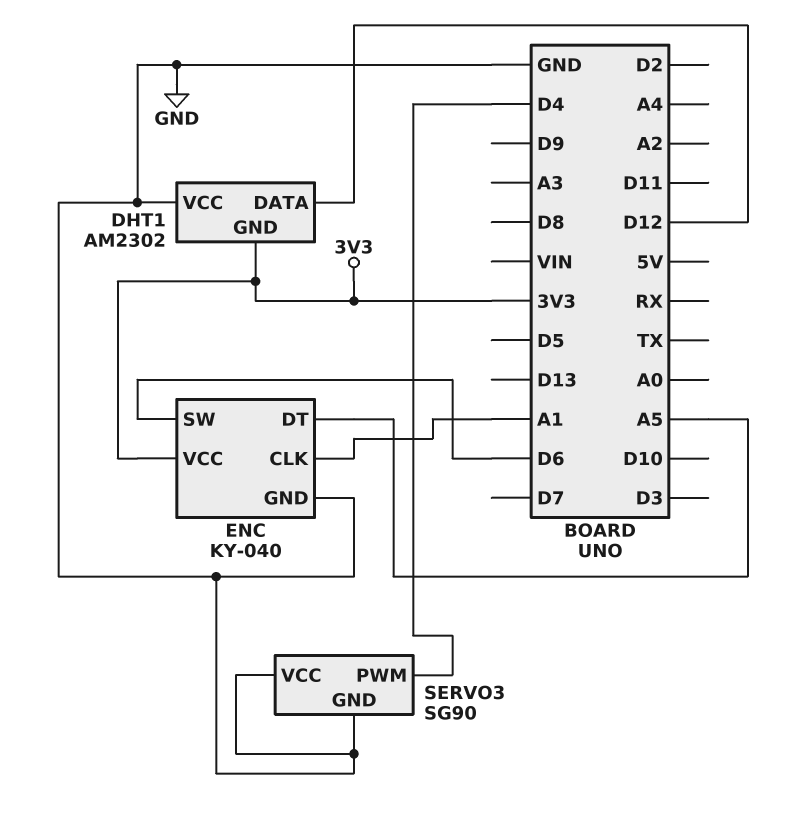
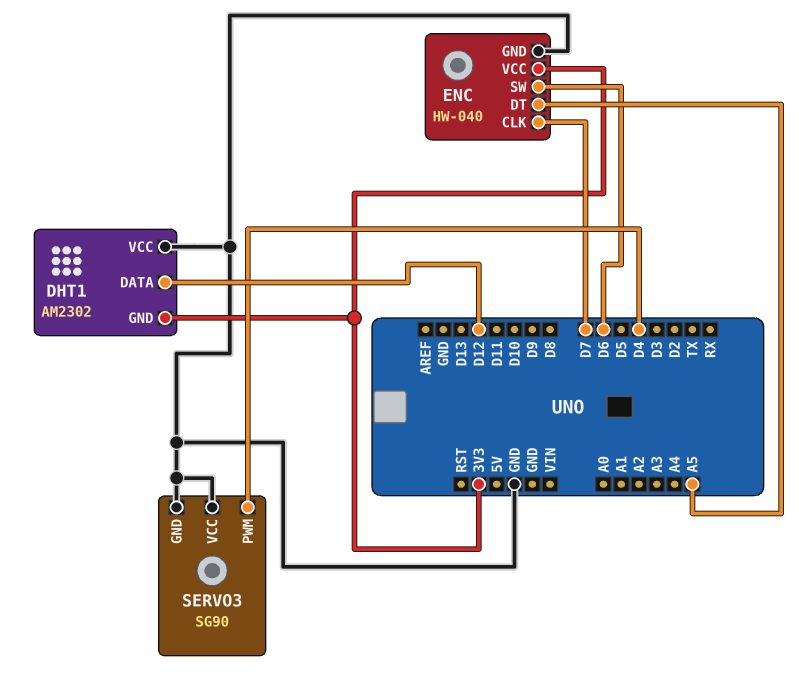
ENC: KY-040 -> HW-040
ENC pin CLK: A1 -> D7

